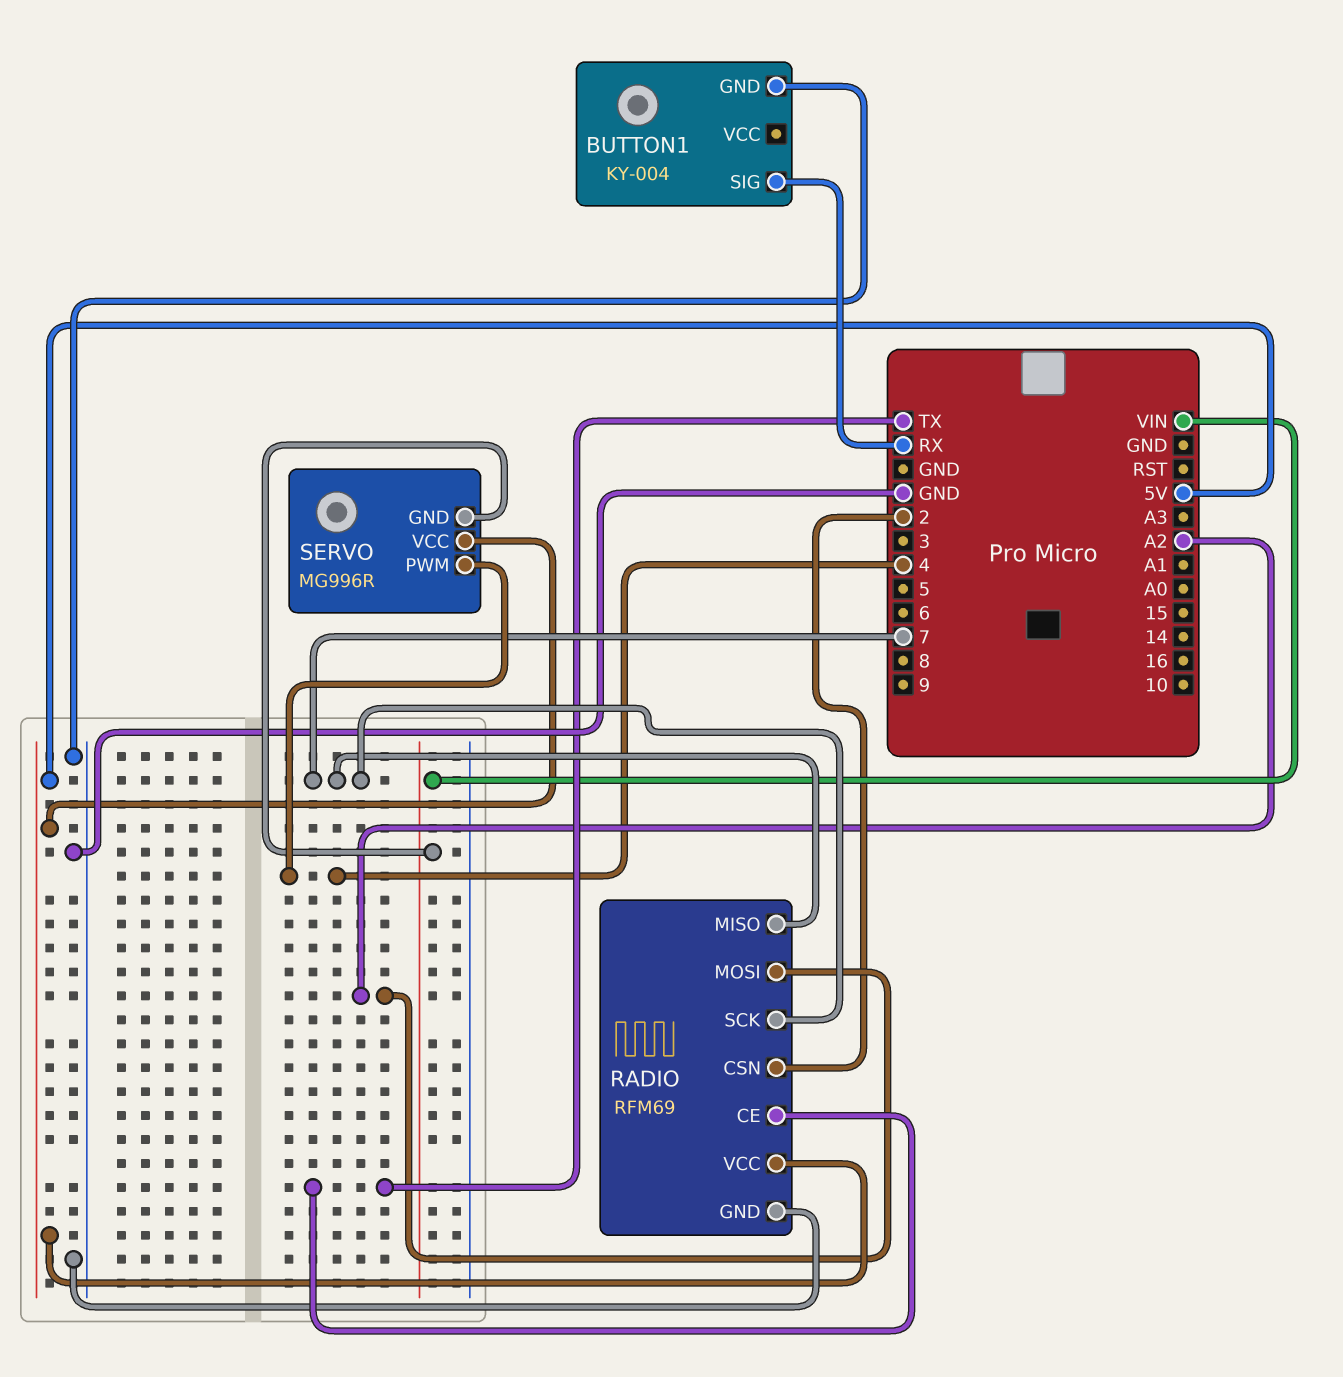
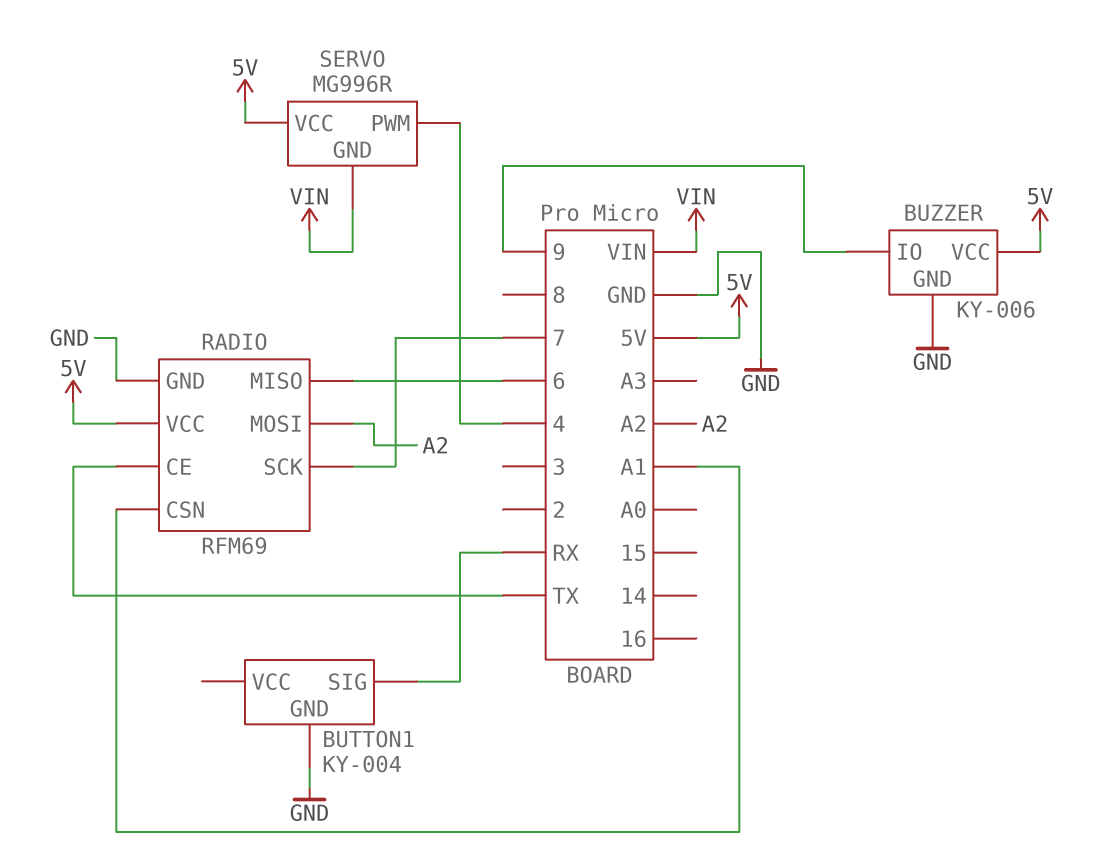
BUZZER: none -> KY-006
BUZZER pin GND: none -> GND
BUZZER pin IO: none -> 9
BUZZER pin VCC: none -> 5V
RADIO pin CSN: 2 -> A1
RADIO pin MISO: 7 -> 6

